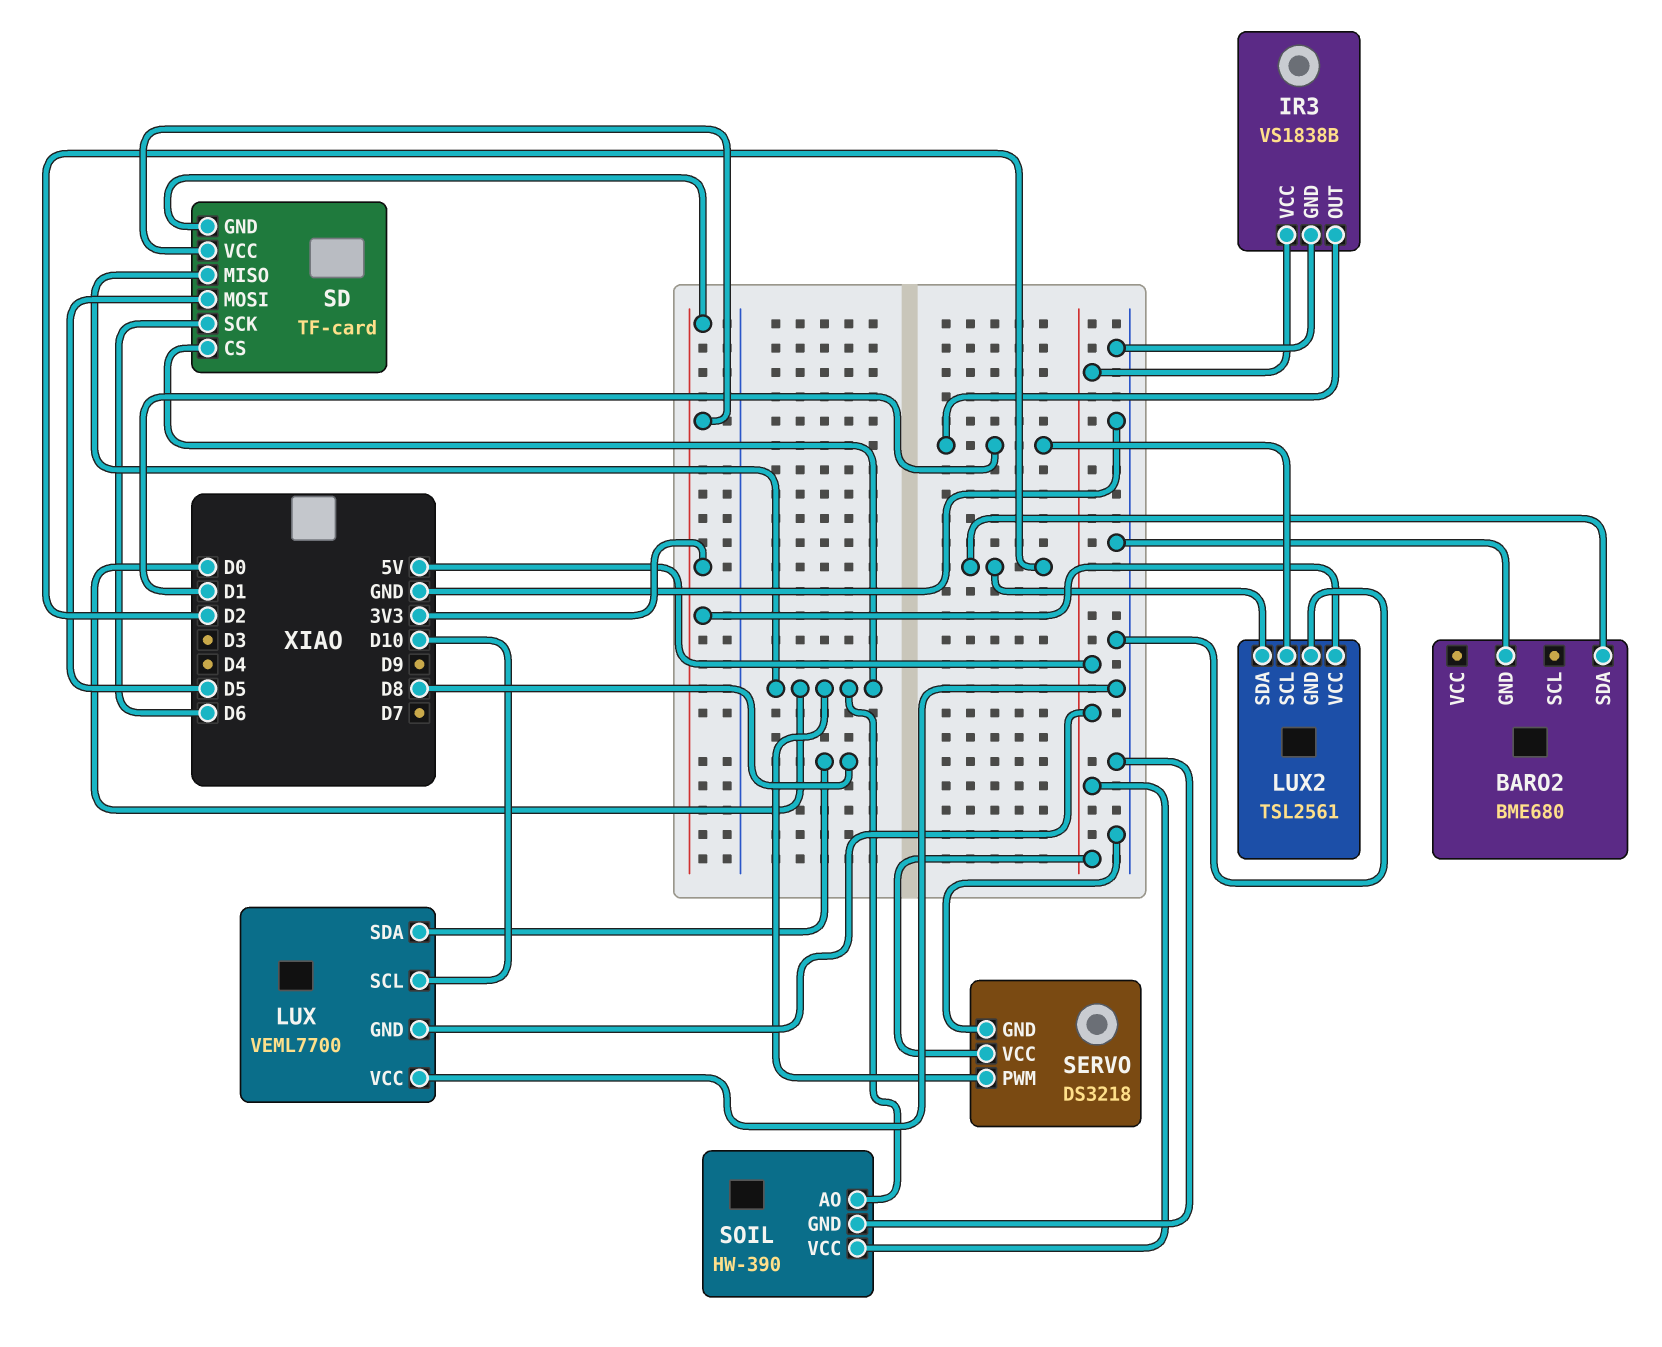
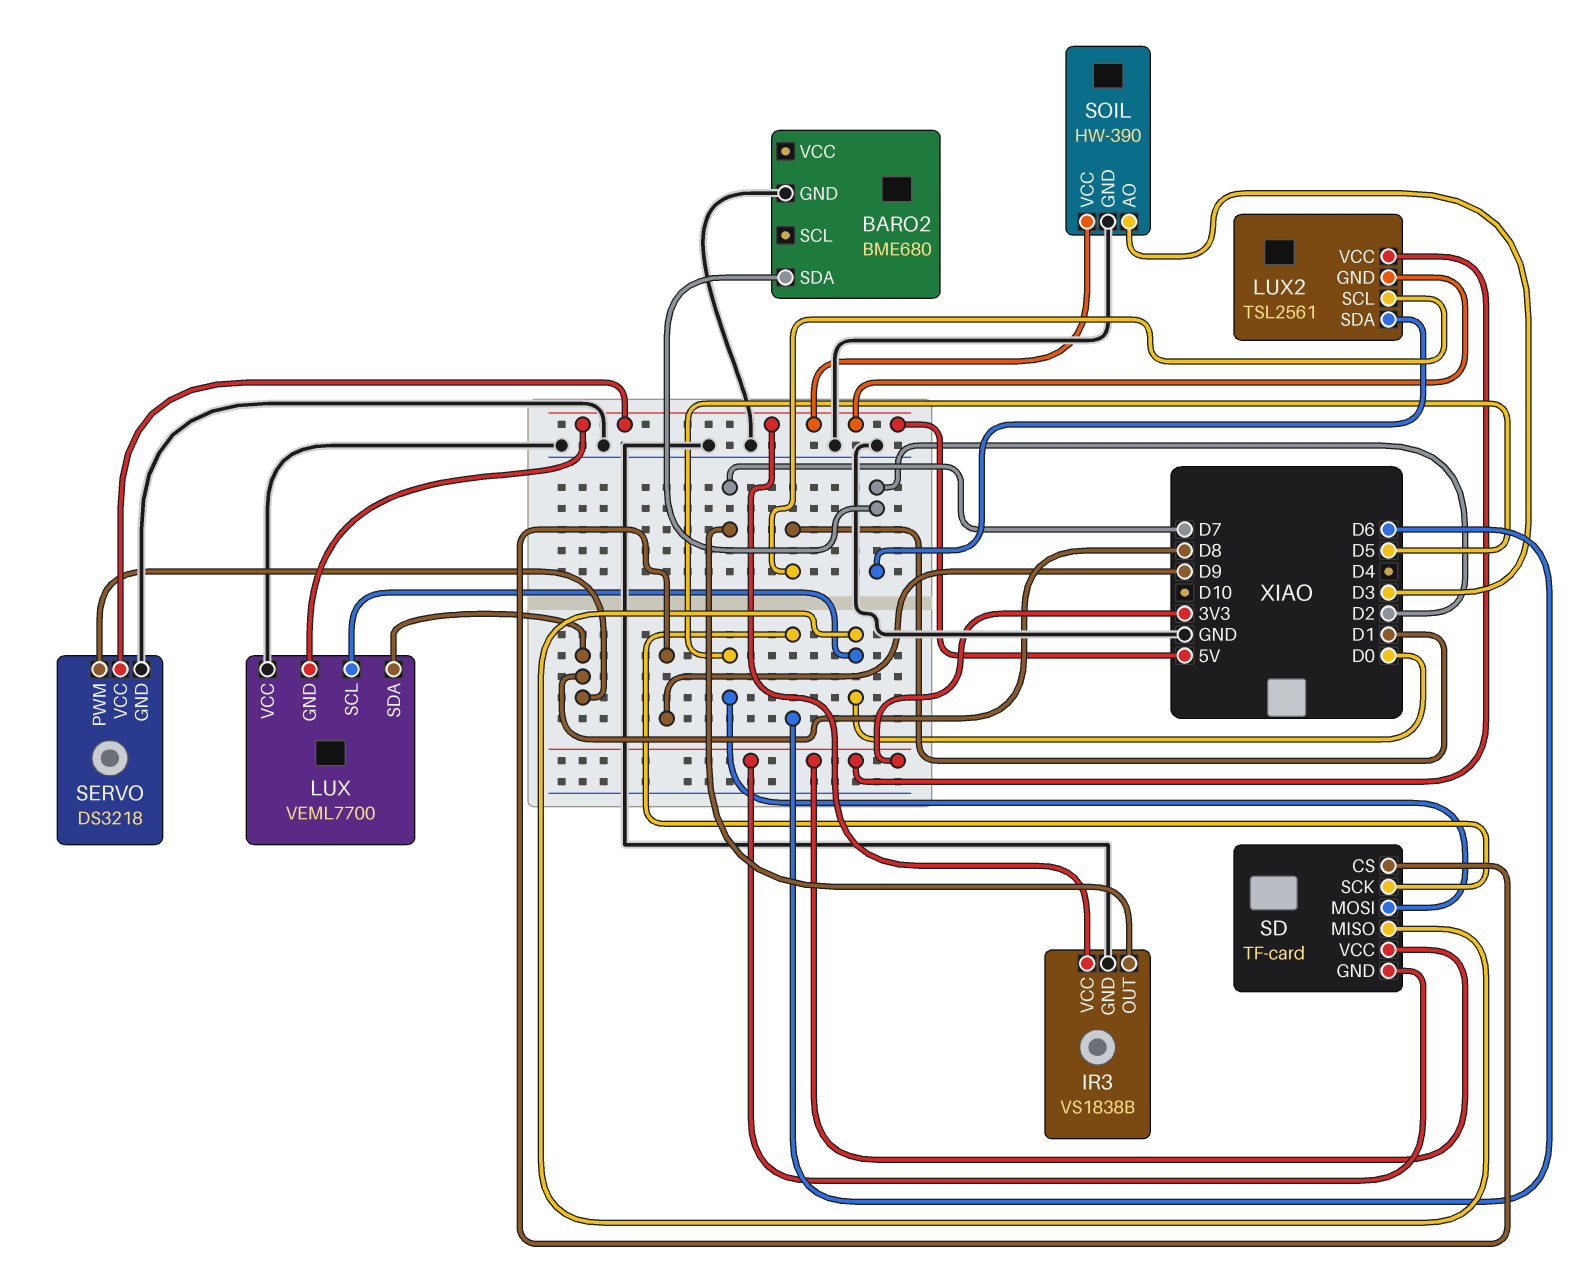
IR3 pin OUT: D1 -> D7
LUX pin SCL: D10 -> D0
LUX2 pin GND: GND -> 5V
SD pin CS: D0 -> D9
SERVO pin PWM: D0 -> D8
SOIL pin AO: D0 -> D3

